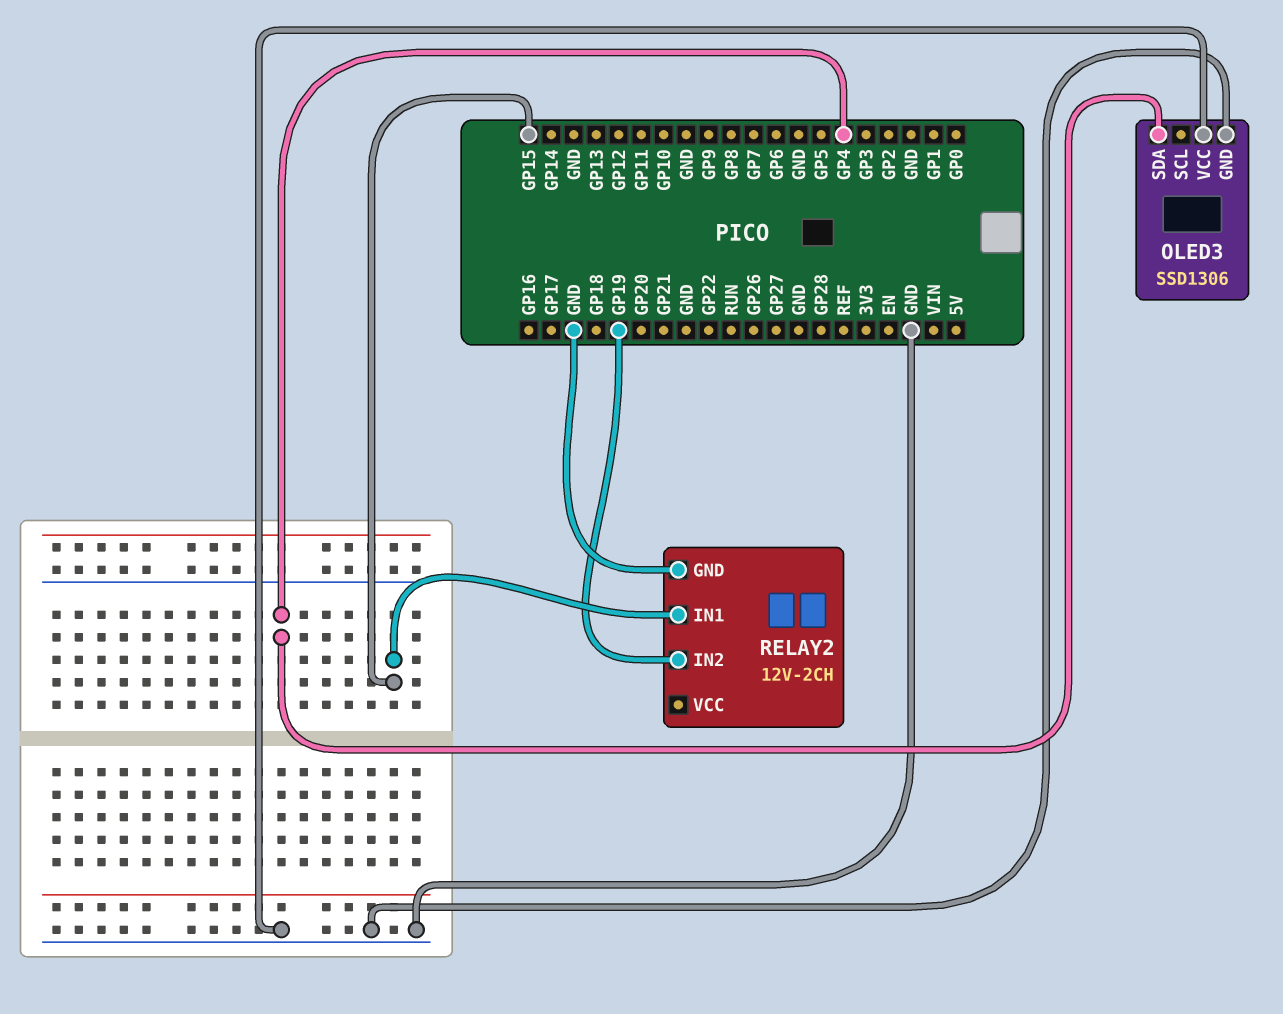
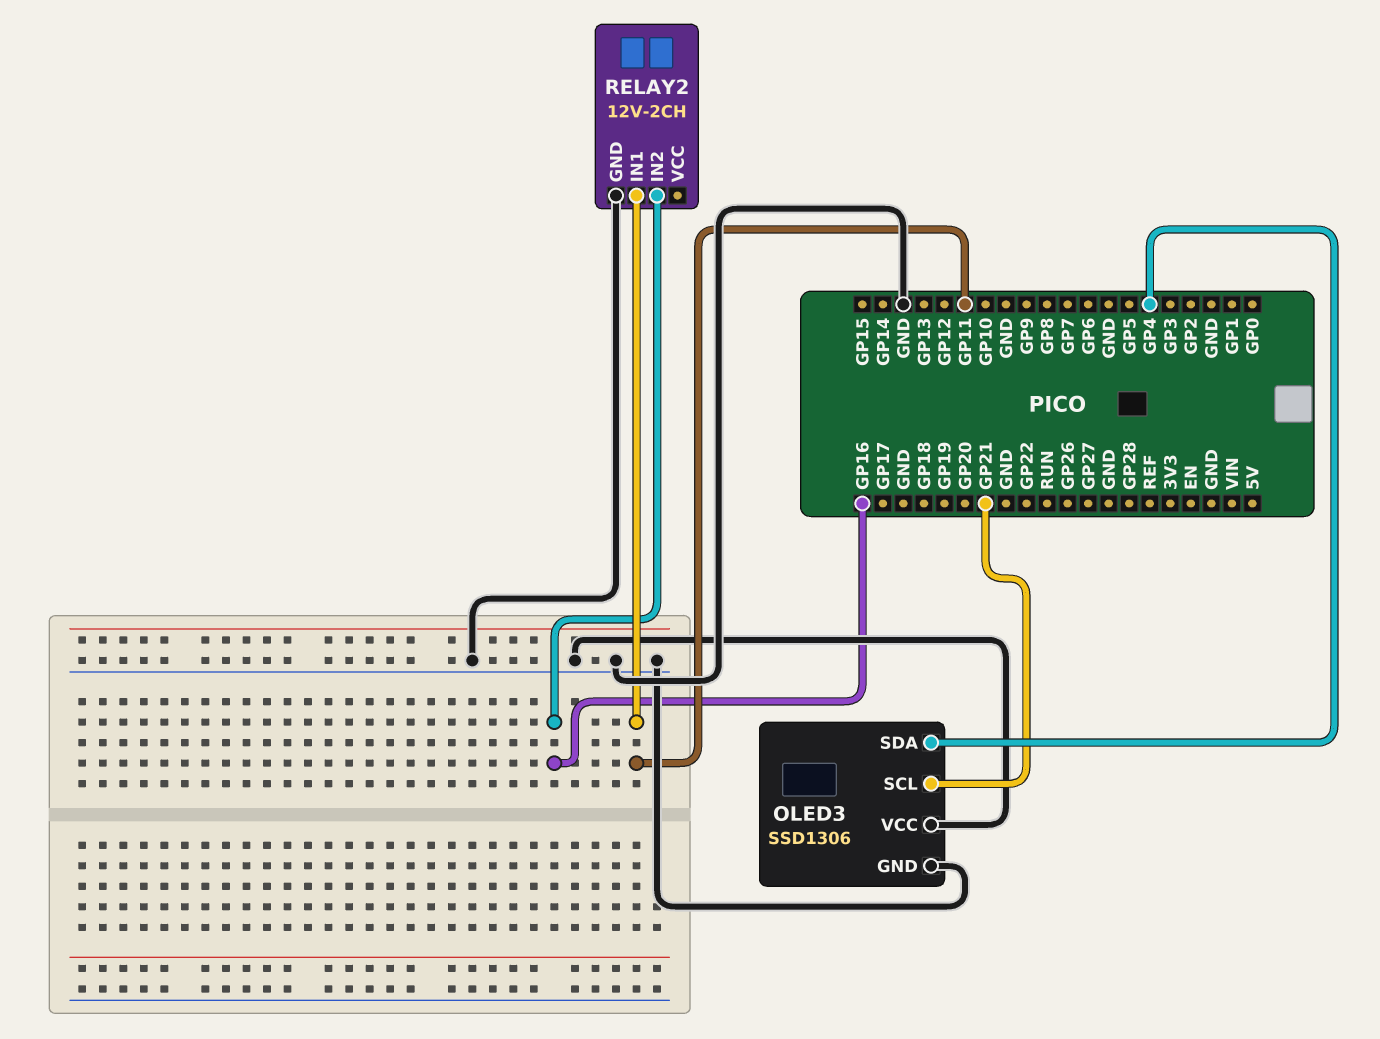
OLED3 pin SCL: none -> GP21
RELAY2 pin IN1: GP15 -> GP11
RELAY2 pin IN2: GP19 -> GP16

